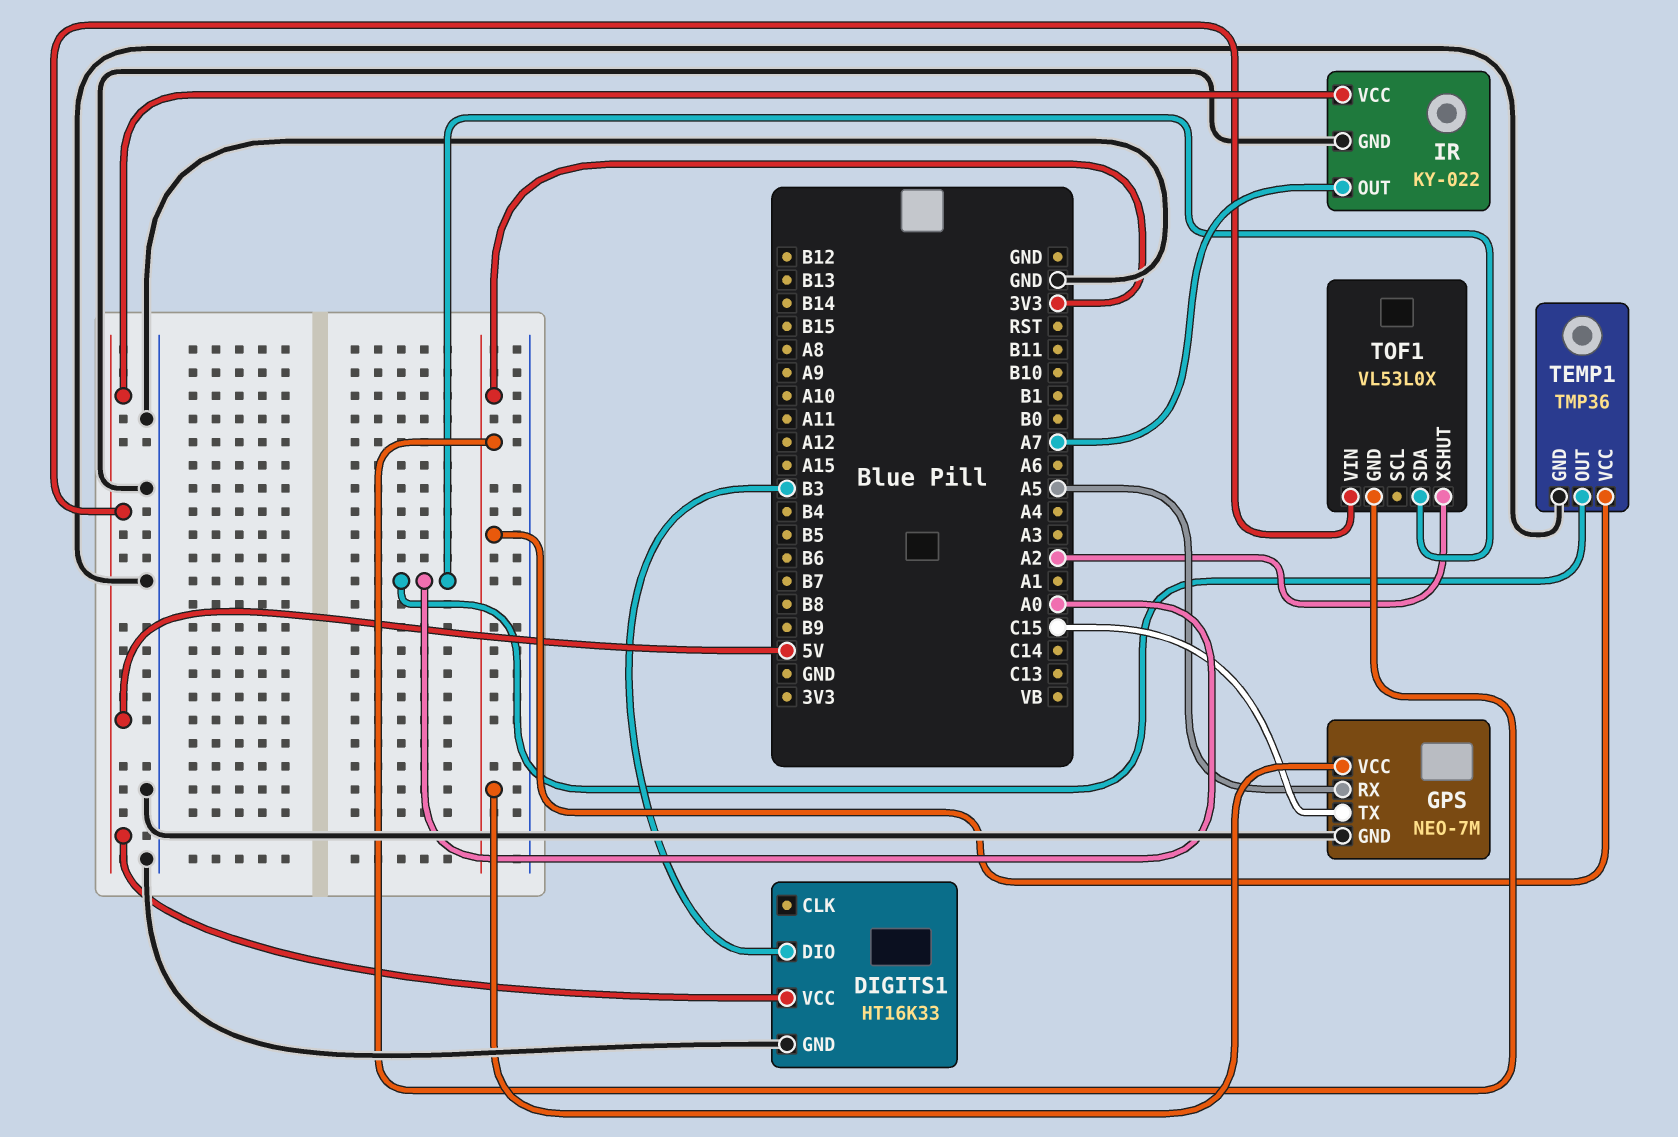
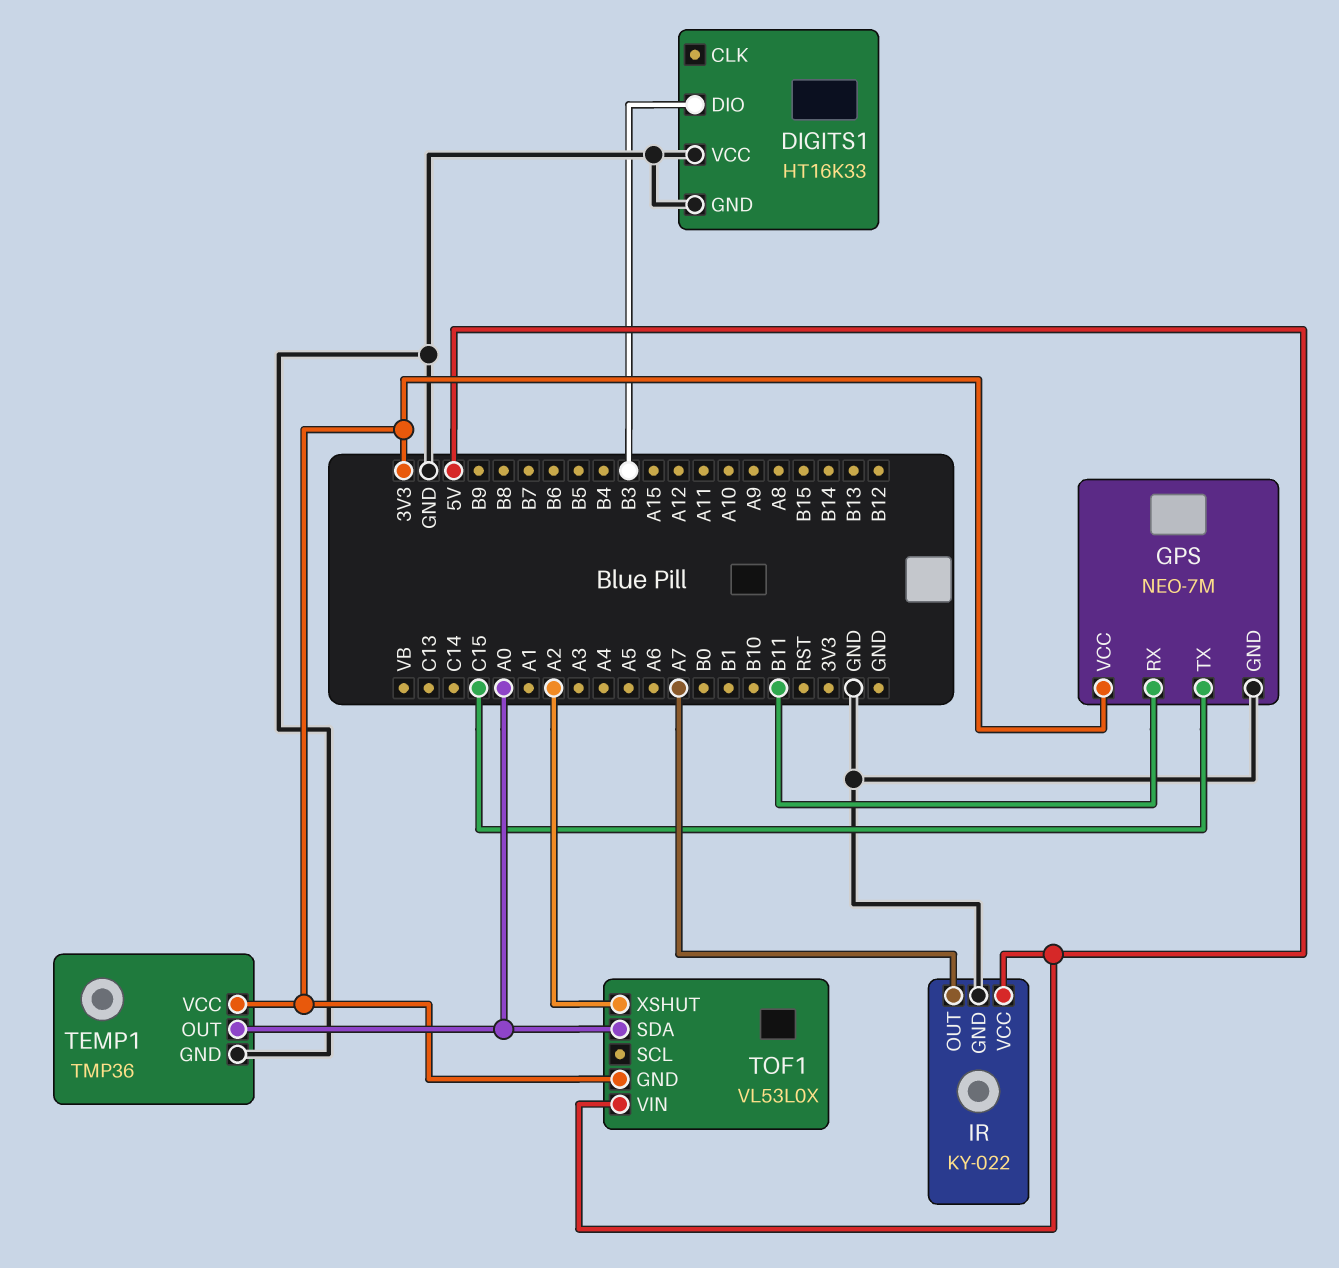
DIGITS1 pin VCC: 5V -> GND
GPS pin RX: A5 -> B11

